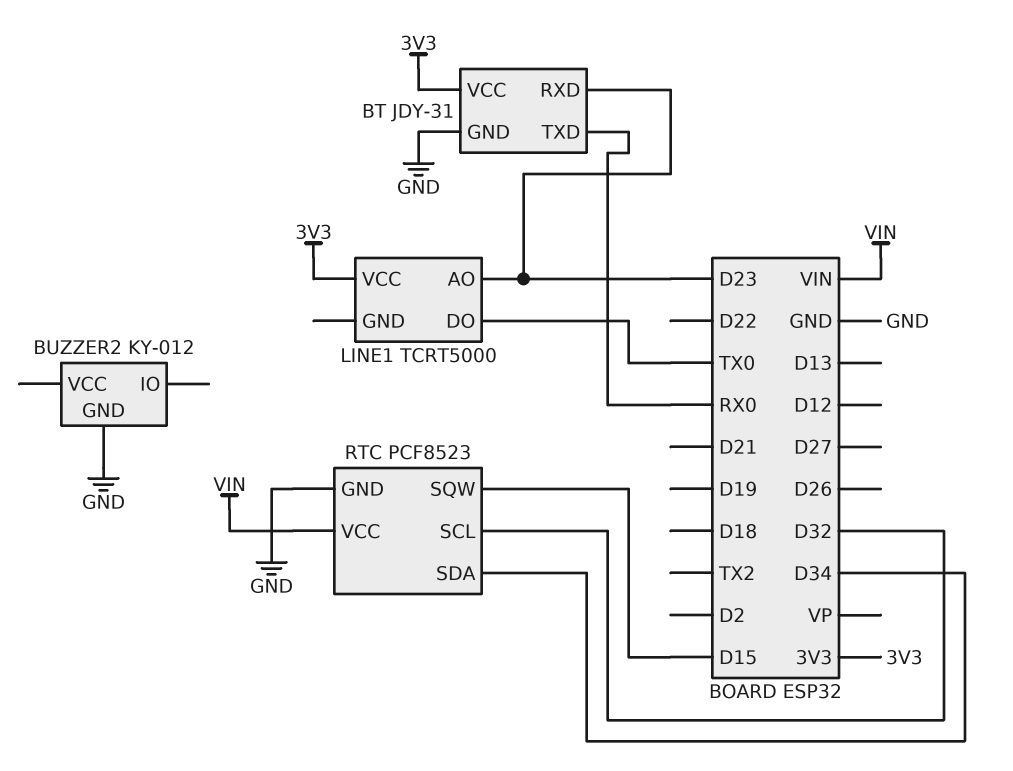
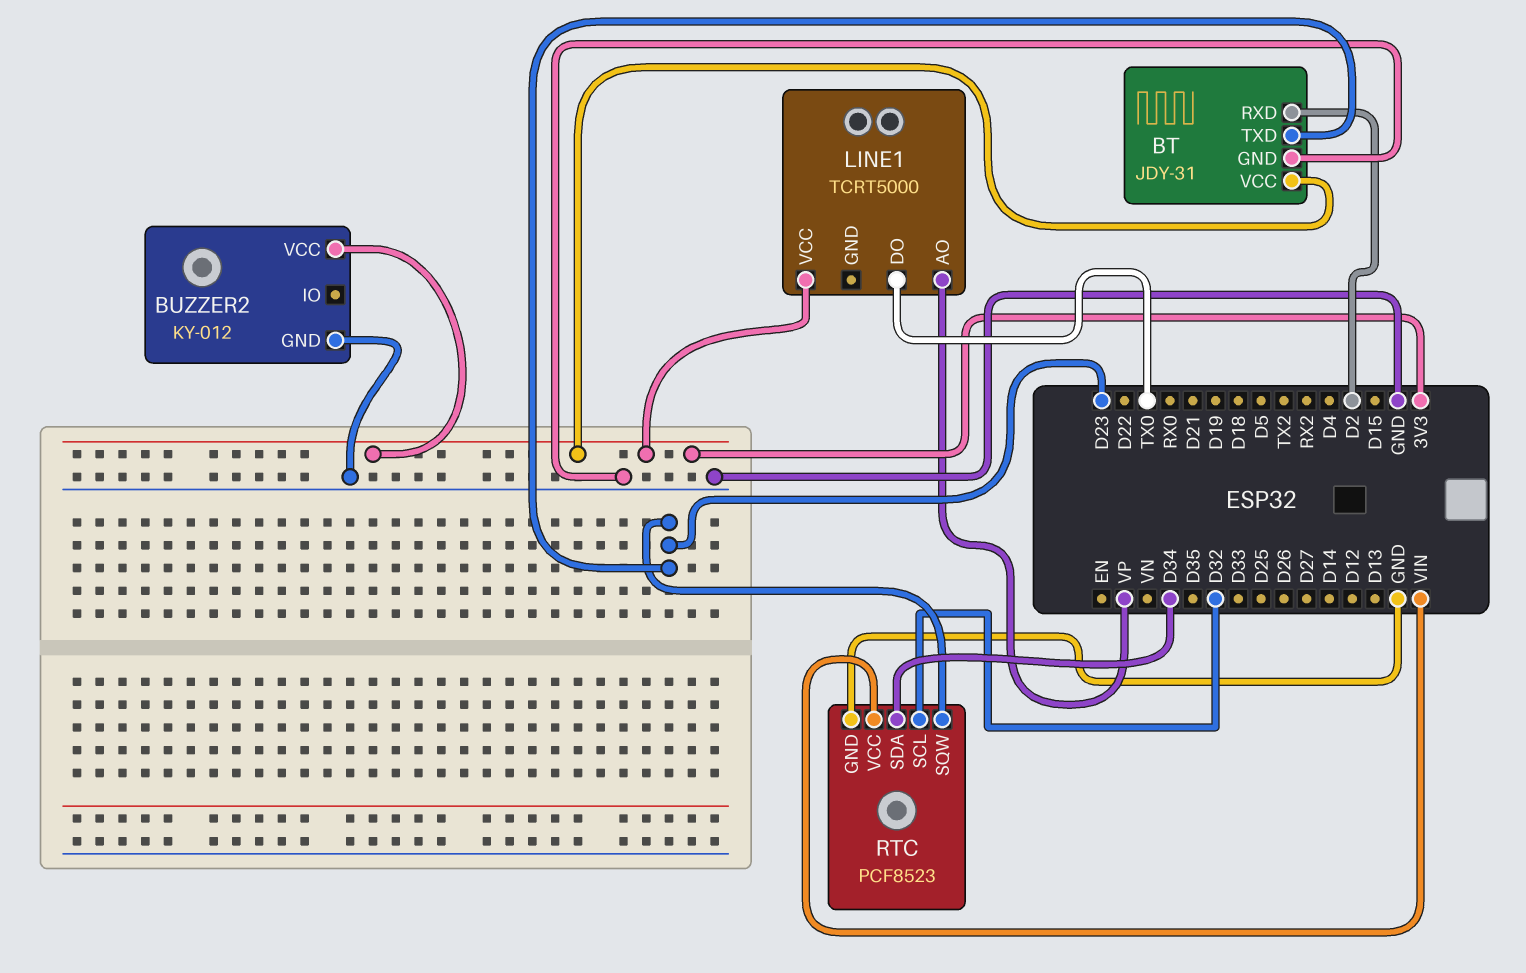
BT pin RXD: D23 -> D2
BT pin TXD: RX0 -> D23
BUZZER2 pin VCC: none -> 3V3
LINE1 pin AO: D23 -> VP
RTC pin SQW: D15 -> D23

